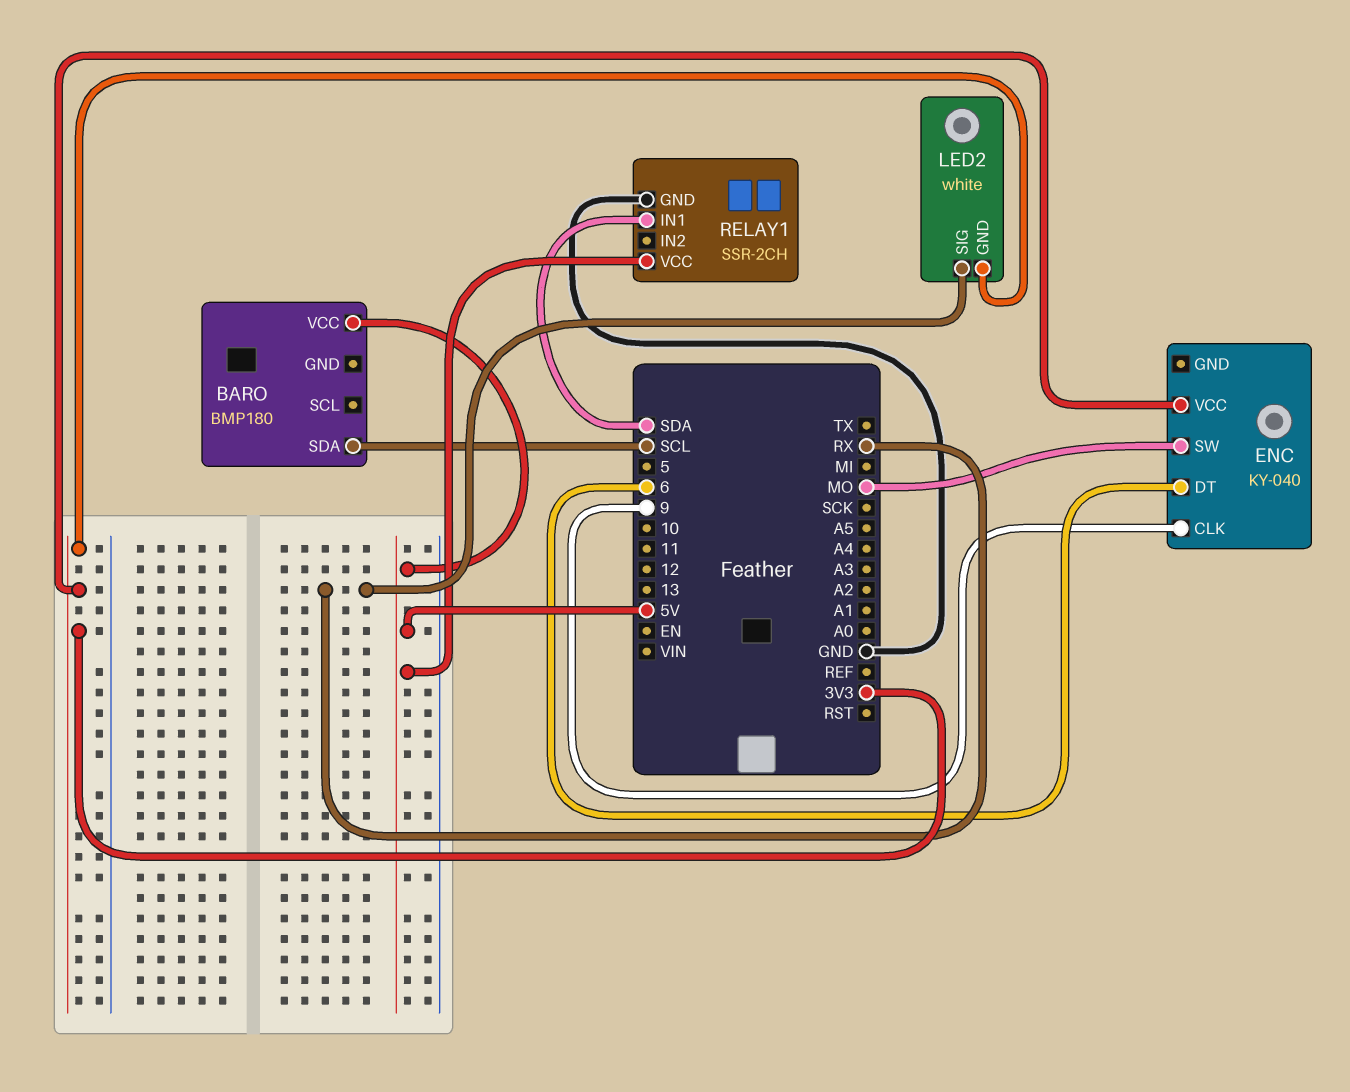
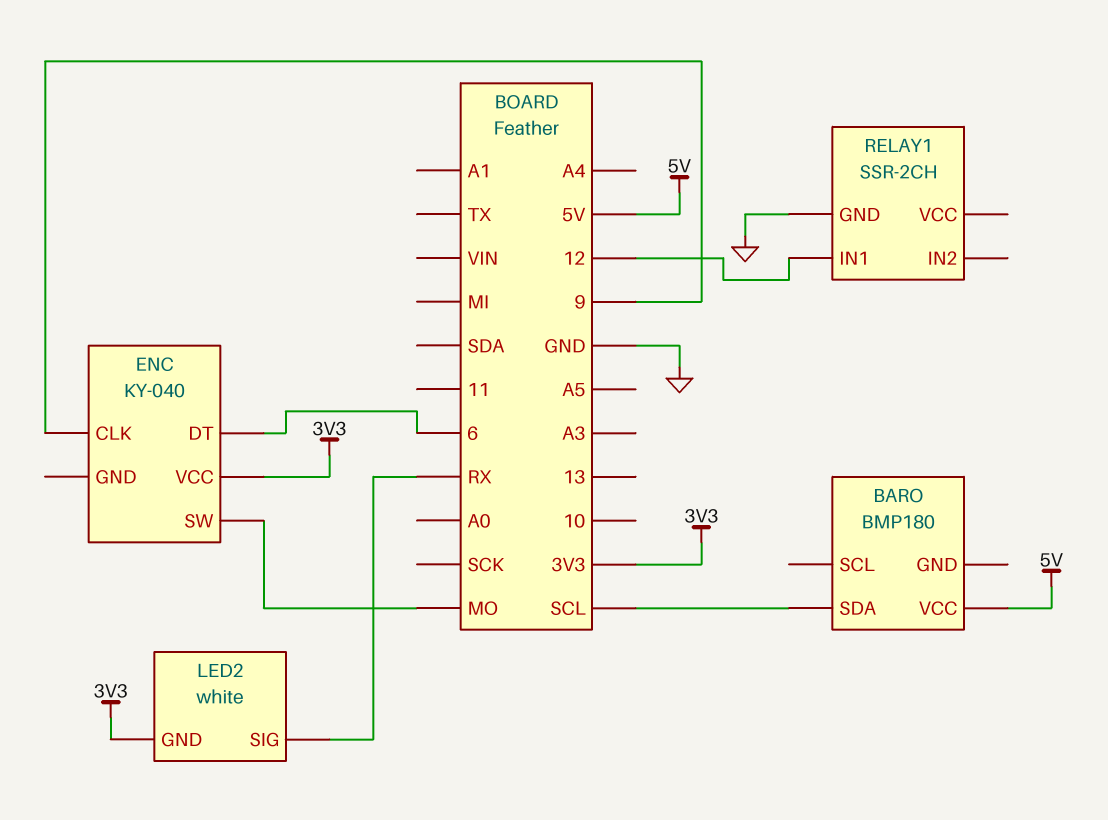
RELAY1 pin IN1: SDA -> 12
RELAY1 pin VCC: 5V -> none

